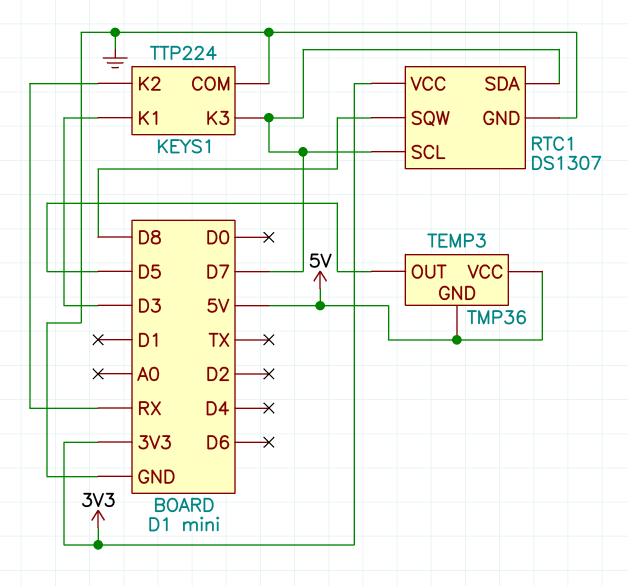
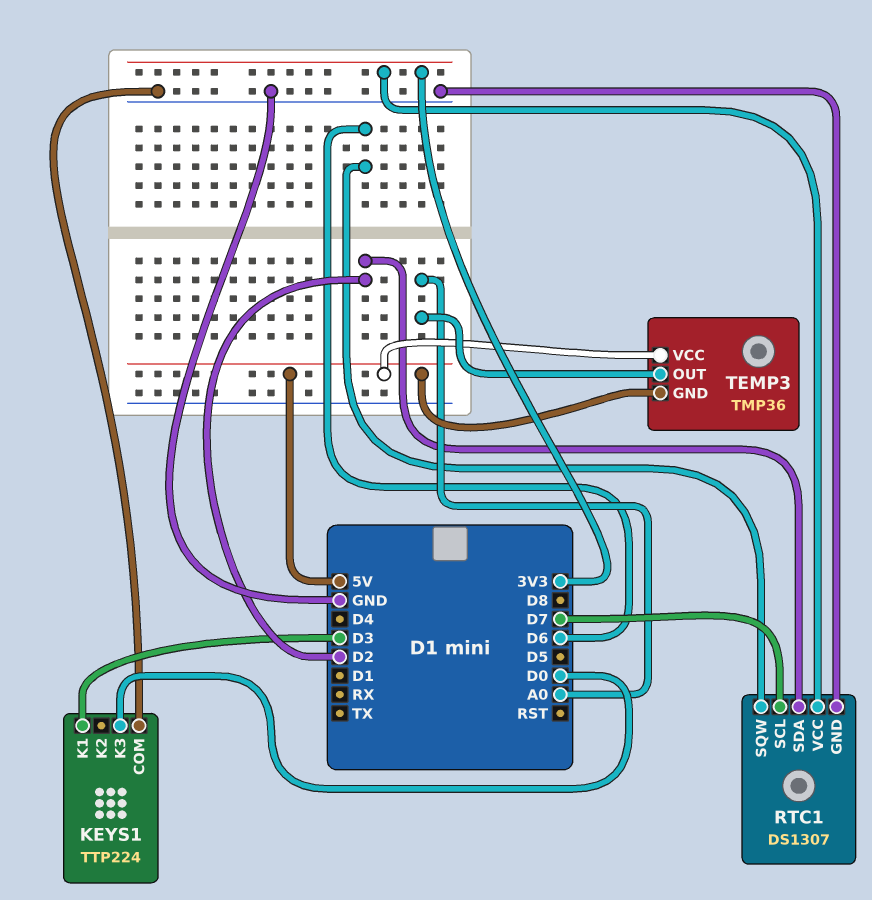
KEYS1 pin K2: RX -> none
KEYS1 pin K3: D7 -> D0
RTC1 pin SDA: D7 -> D2
RTC1 pin SQW: D8 -> D6
TEMP3 pin OUT: D5 -> A0

